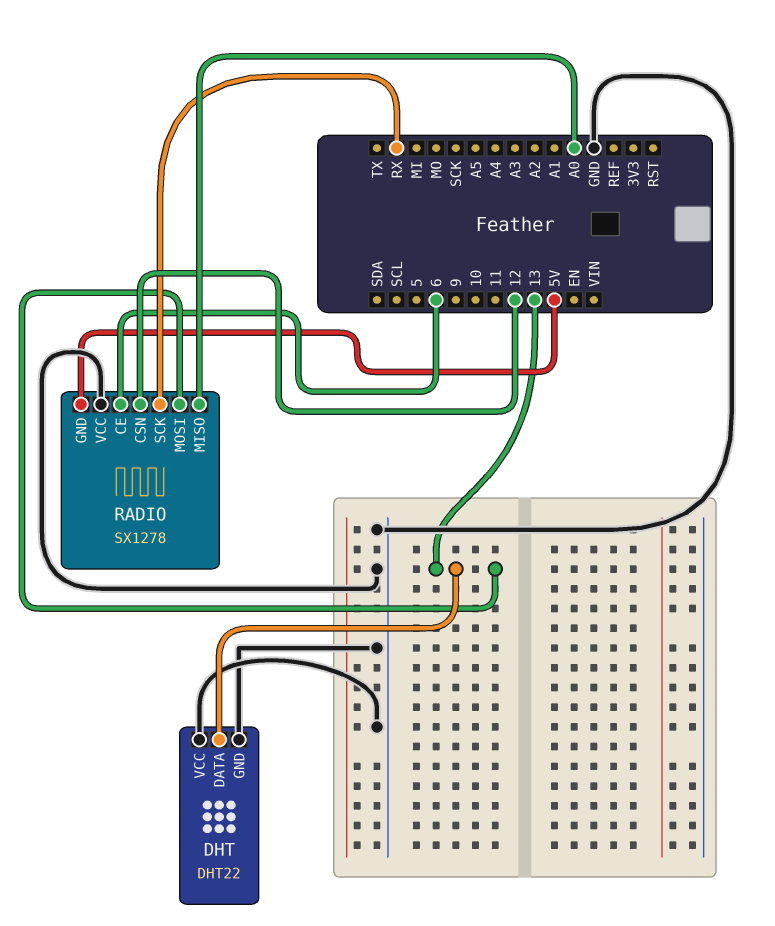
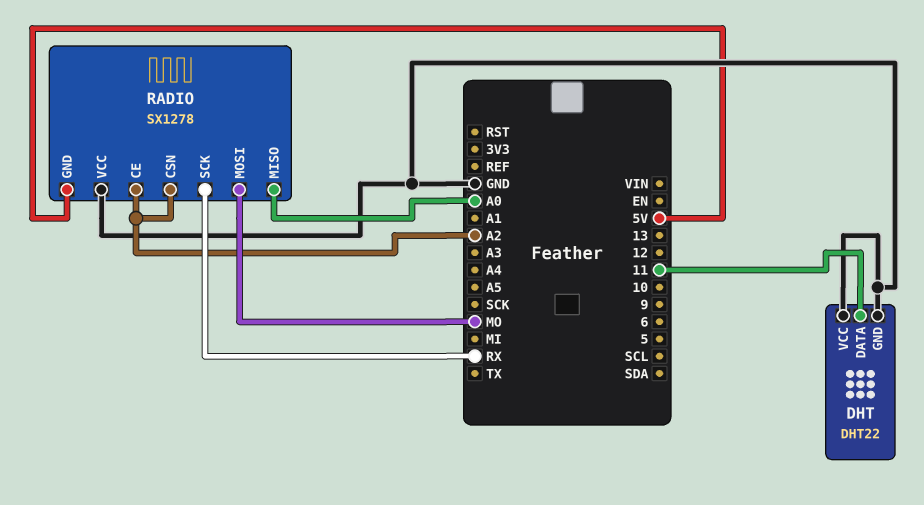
DHT pin DATA: 13 -> 11
RADIO pin CE: 6 -> A2
RADIO pin CSN: 12 -> A2
RADIO pin MOSI: 13 -> MO

